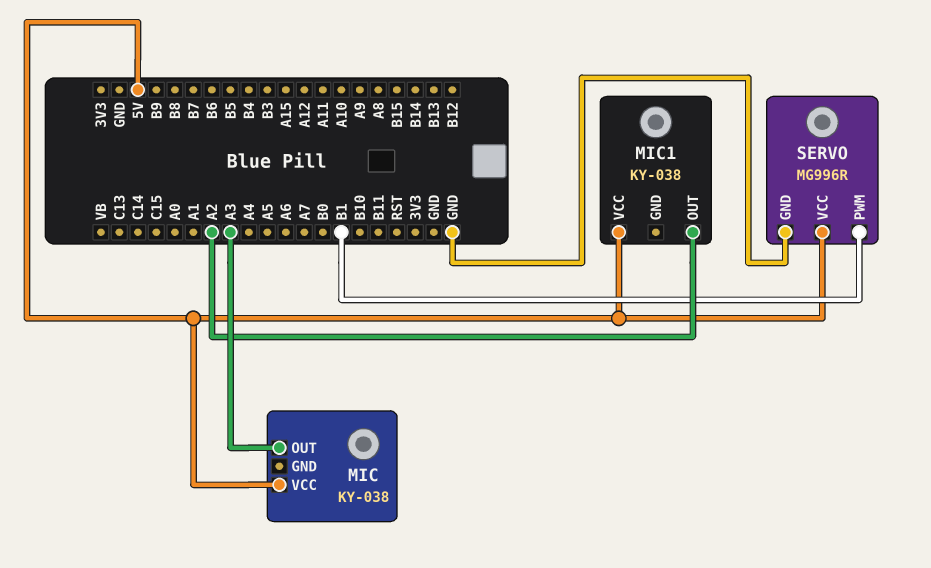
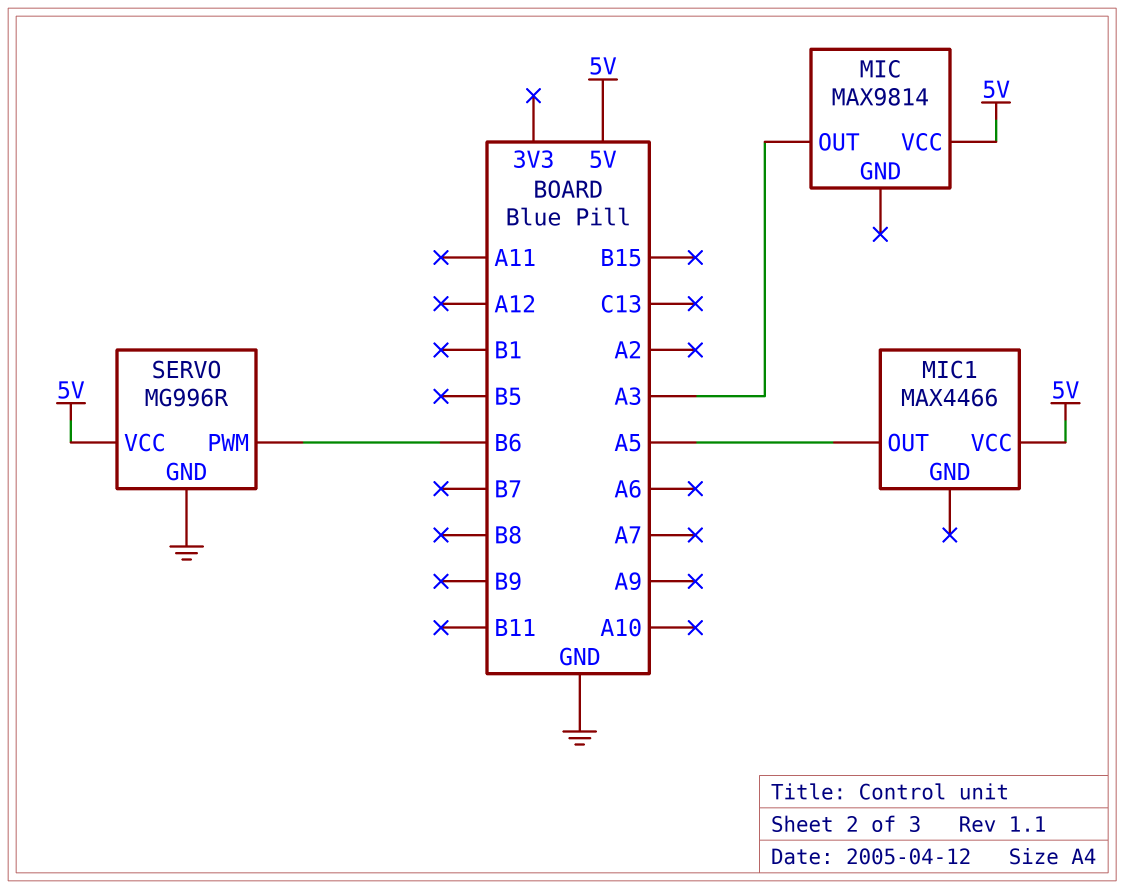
MIC: KY-038 -> MAX9814
MIC1: KY-038 -> MAX4466
MIC1 pin OUT: A2 -> A5
SERVO pin PWM: B1 -> B6

